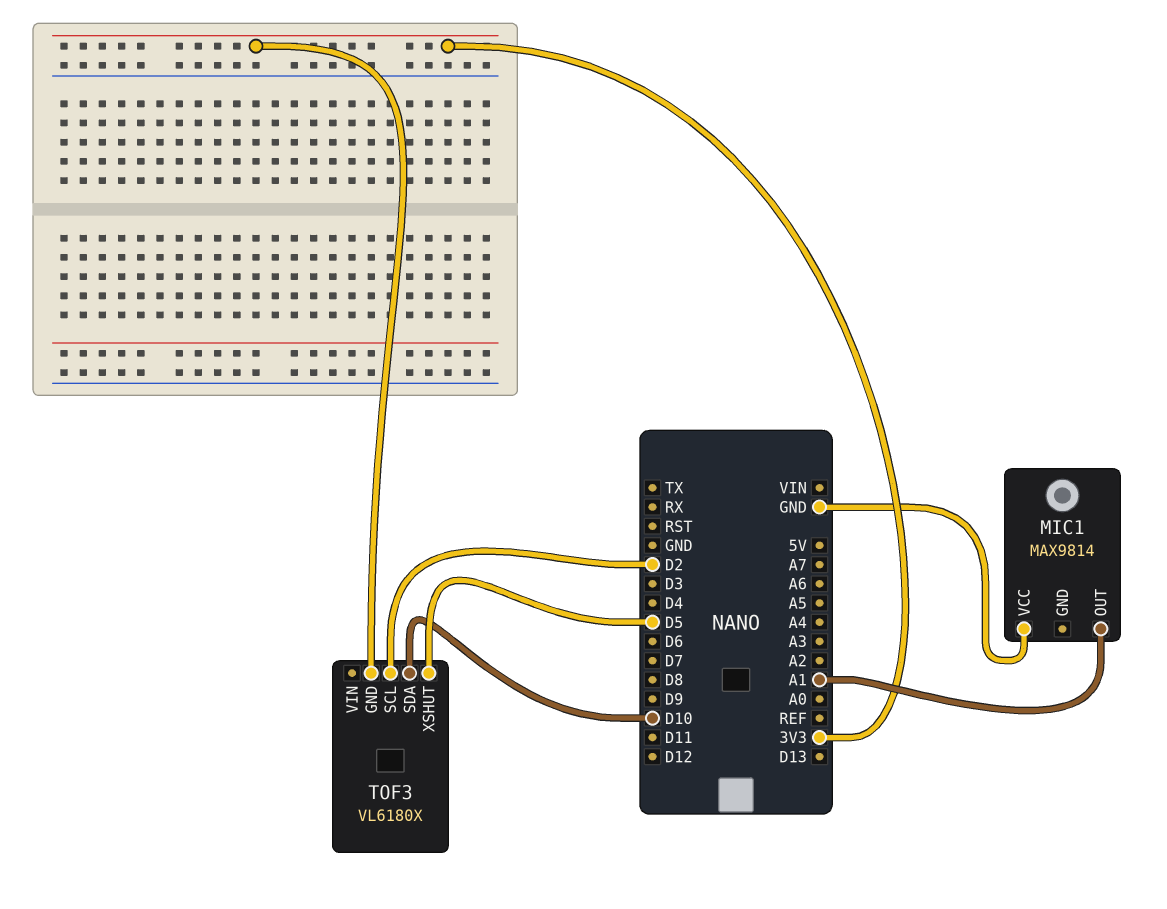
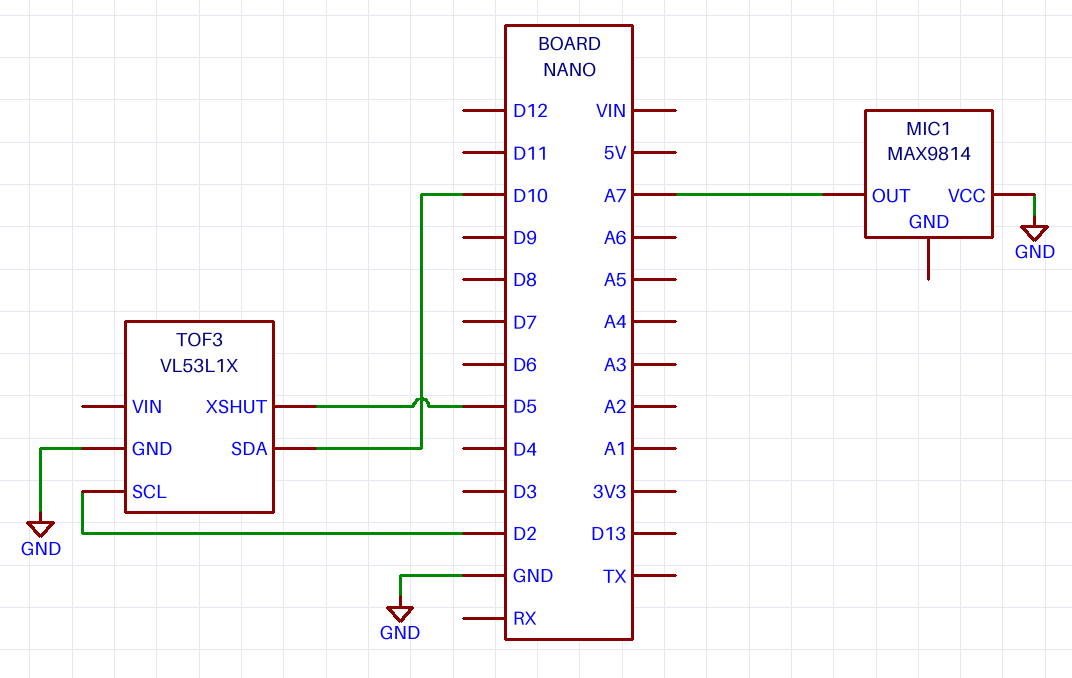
MIC1 pin OUT: A1 -> A7
TOF3: VL6180X -> VL53L1X
TOF3 pin GND: 3V3 -> GND

